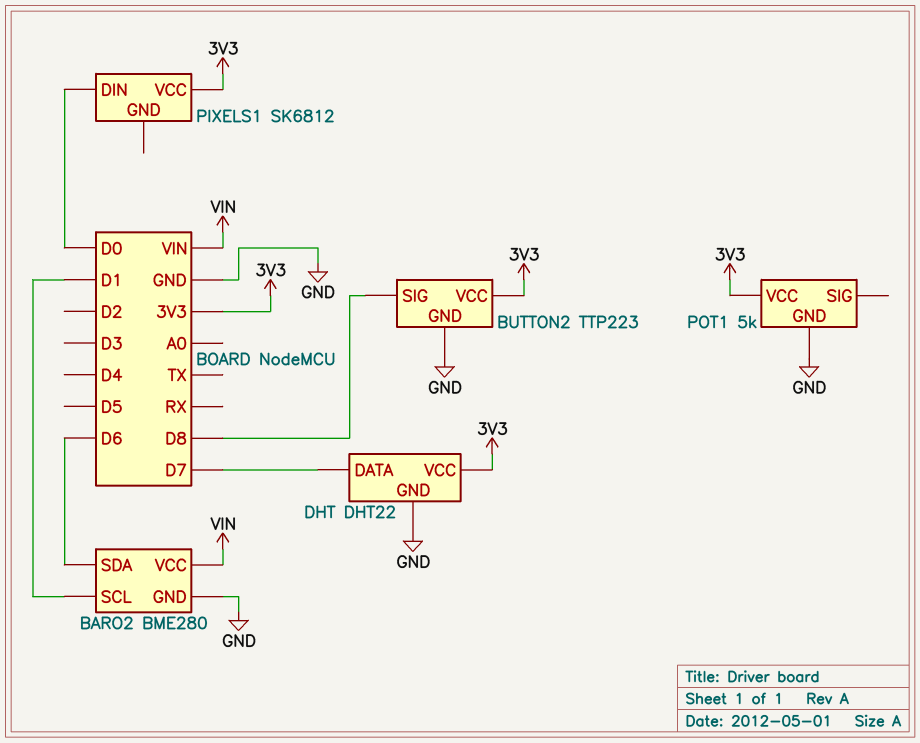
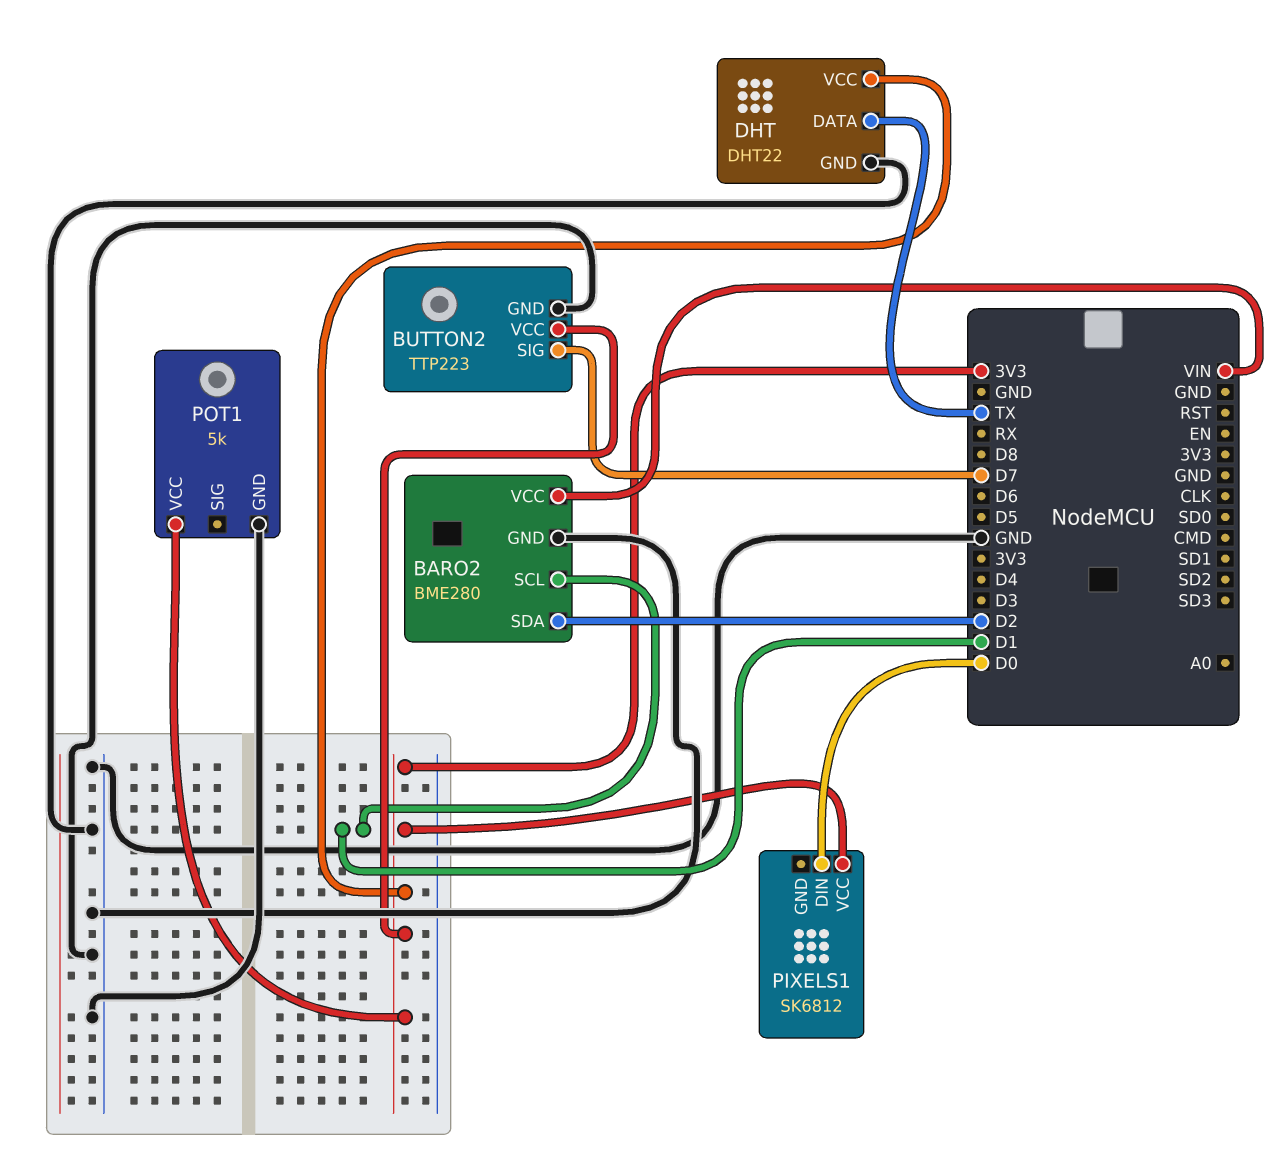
BARO2 pin SDA: D6 -> D2
BUTTON2 pin SIG: D8 -> D7
DHT pin DATA: D7 -> TX

